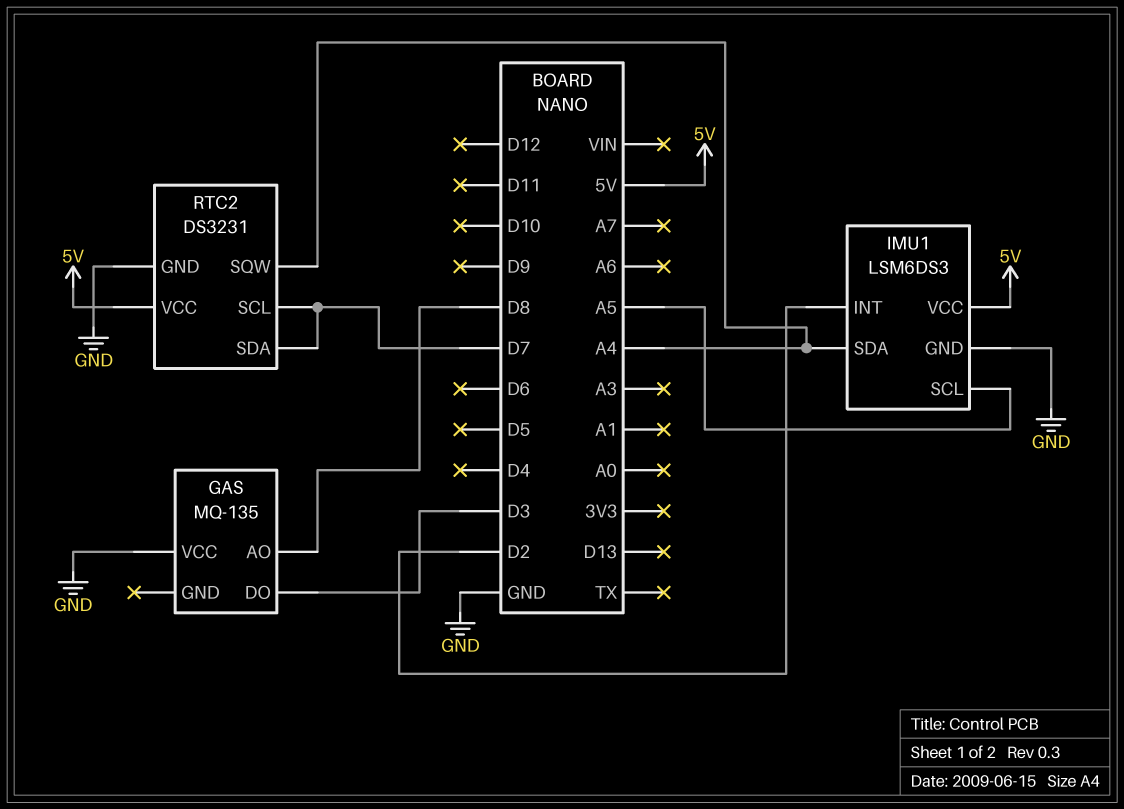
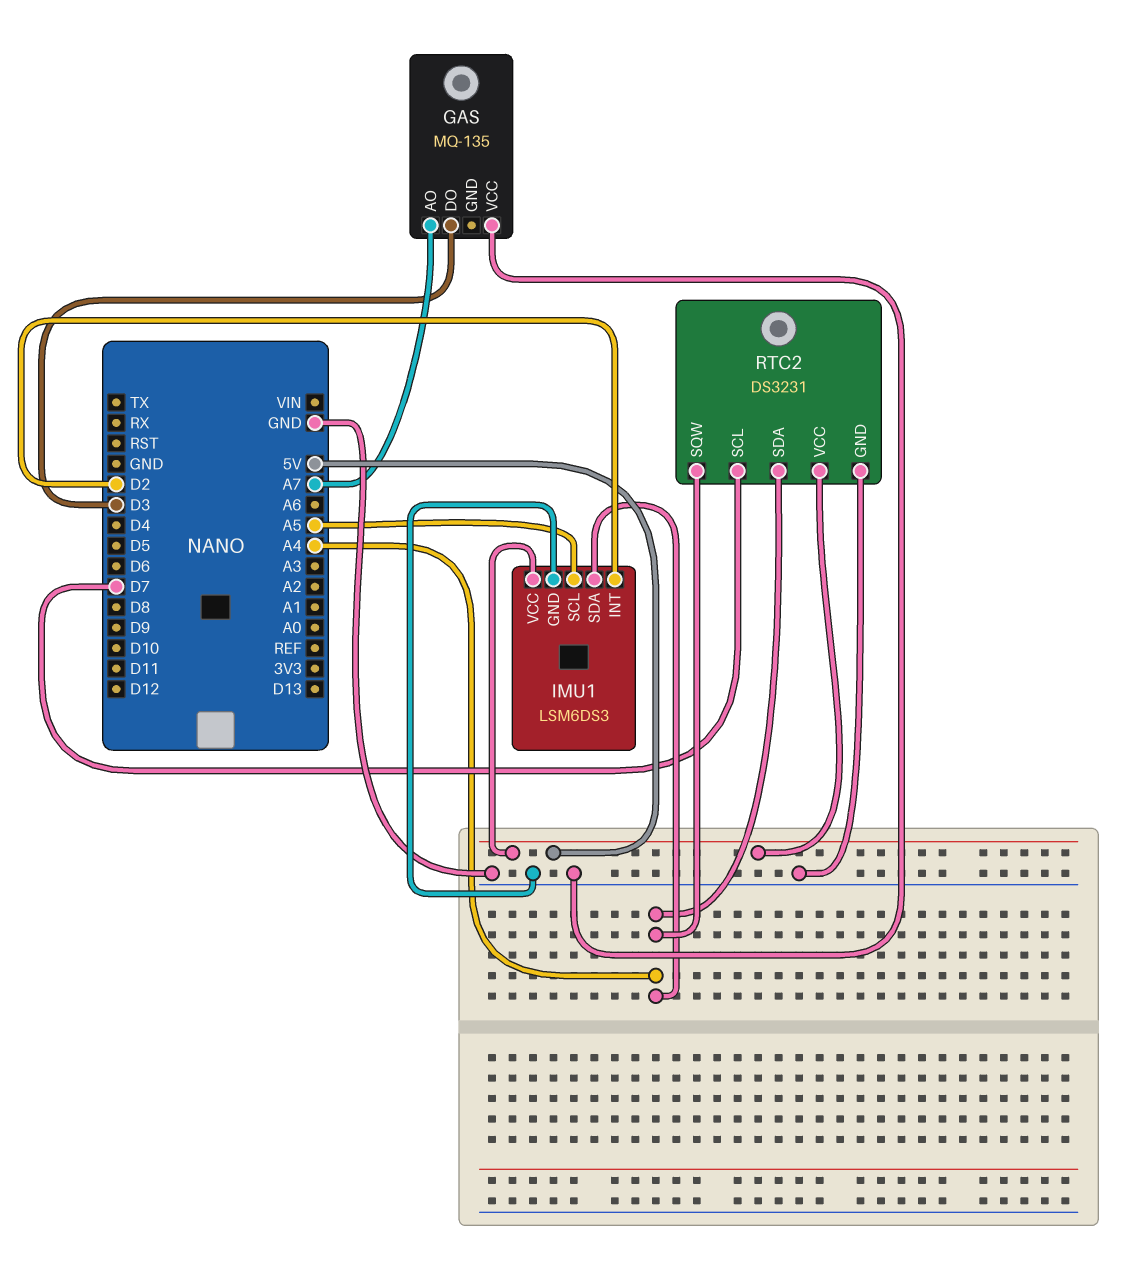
GAS pin AO: D8 -> A7
RTC2 pin SDA: D7 -> A4

